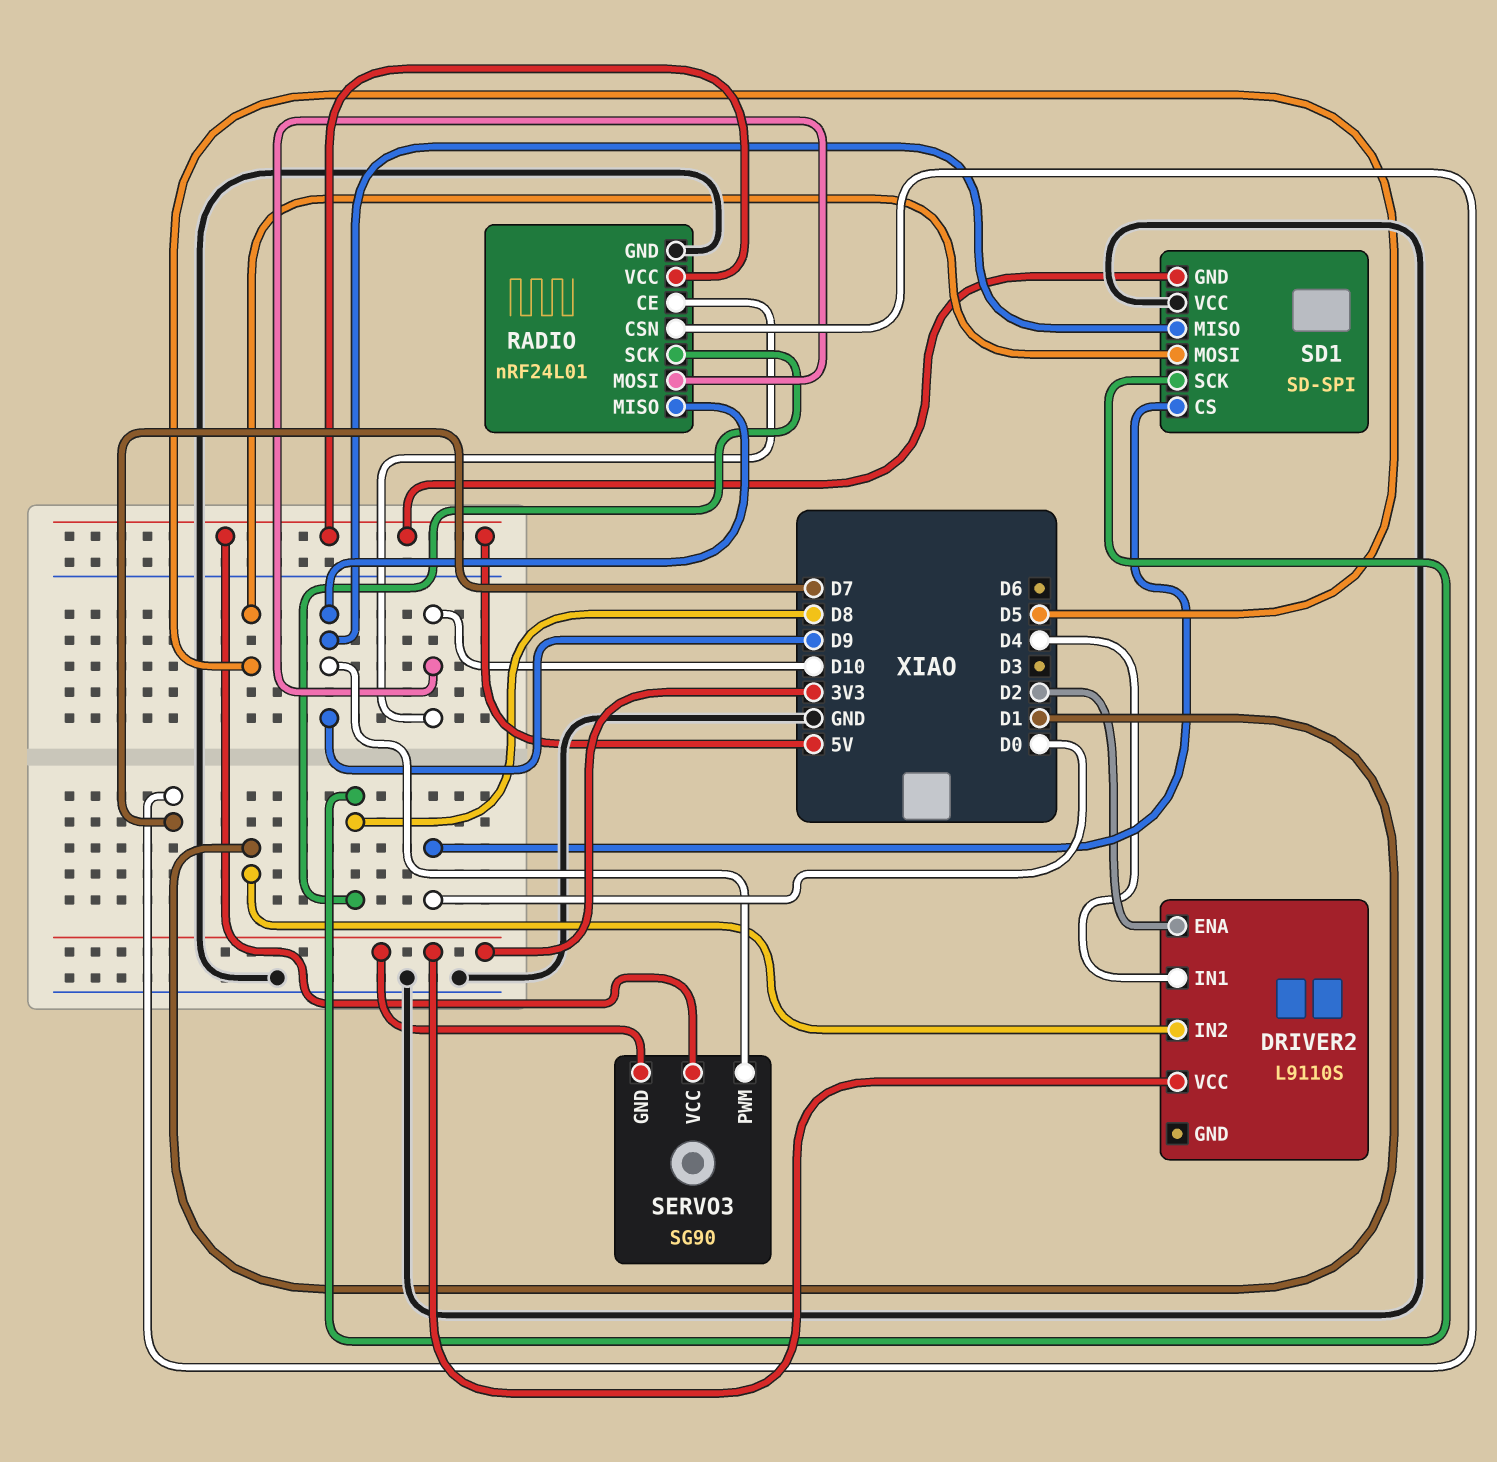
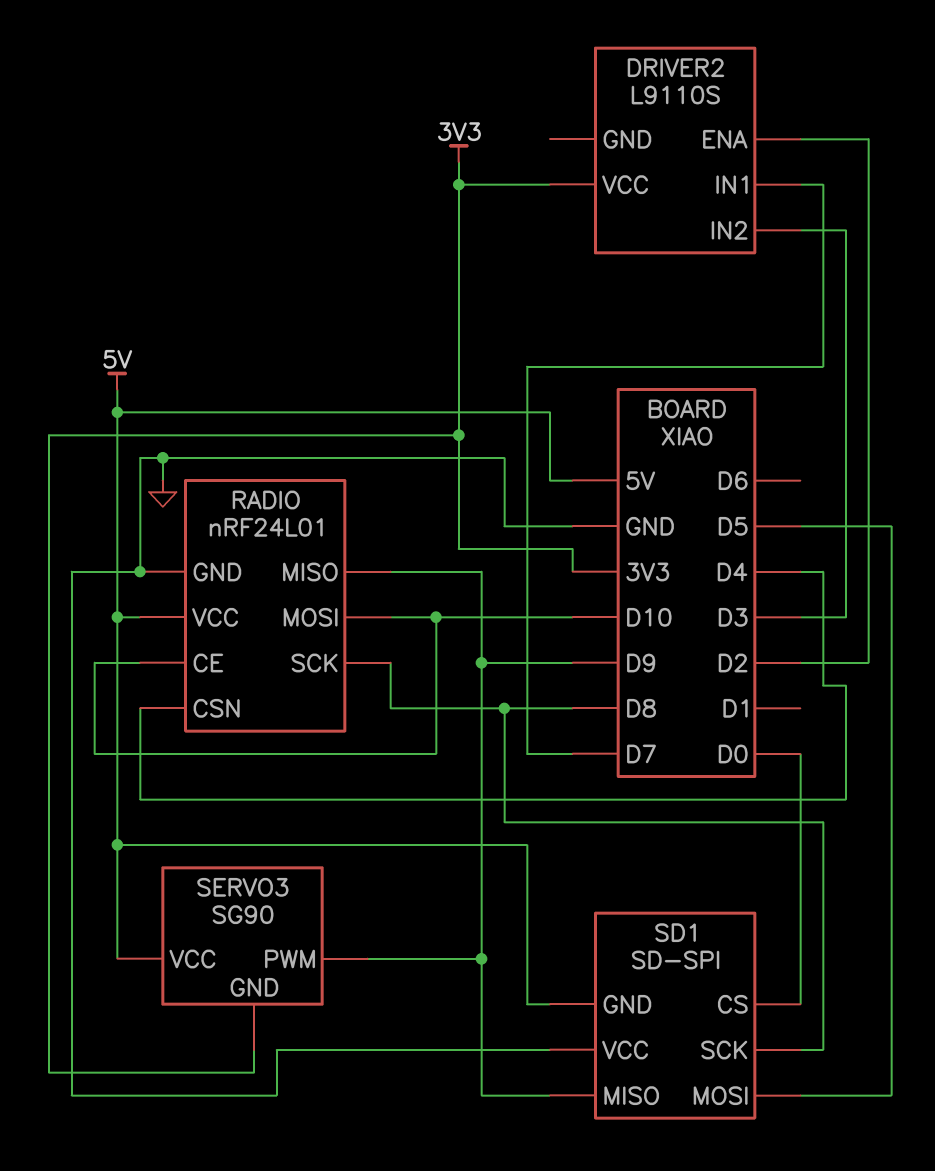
DRIVER2 pin IN1: D4 -> D7
DRIVER2 pin IN2: D1 -> D3
RADIO pin CSN: D7 -> D4

